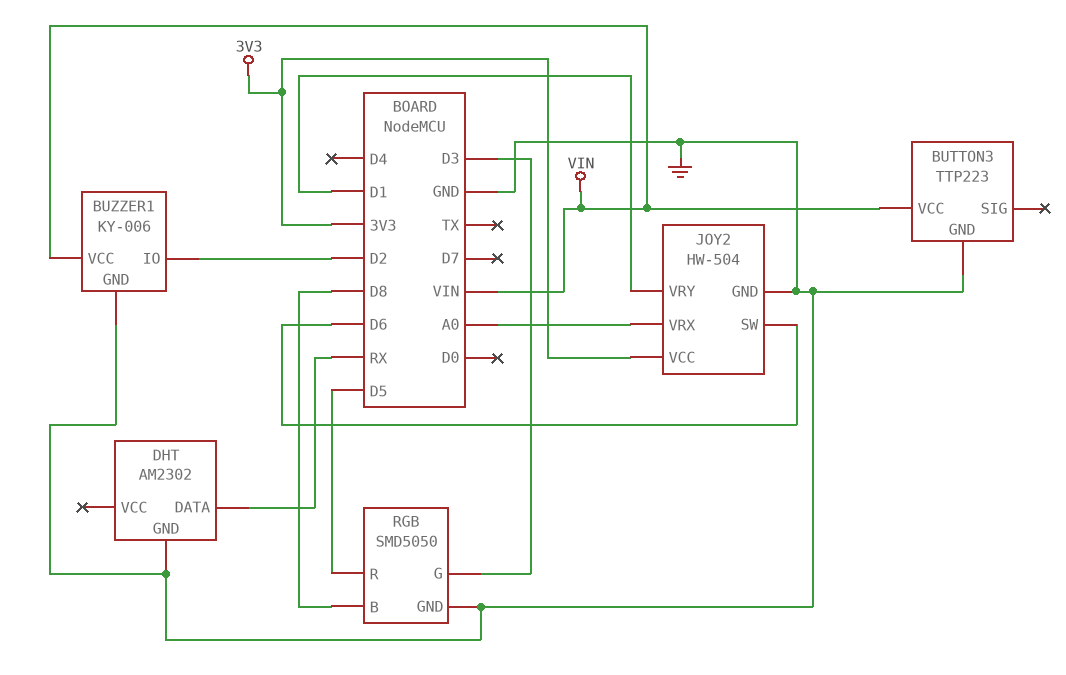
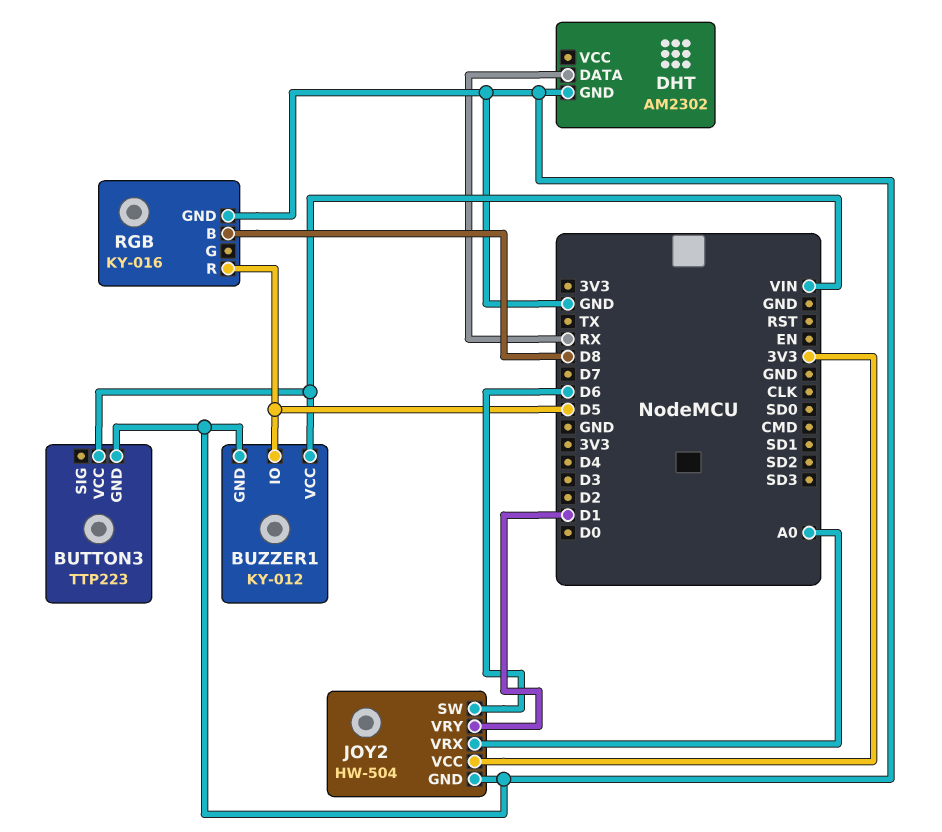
BUZZER1: KY-006 -> KY-012
BUZZER1 pin IO: D2 -> D5
RGB: SMD5050 -> KY-016
RGB pin G: D3 -> none

